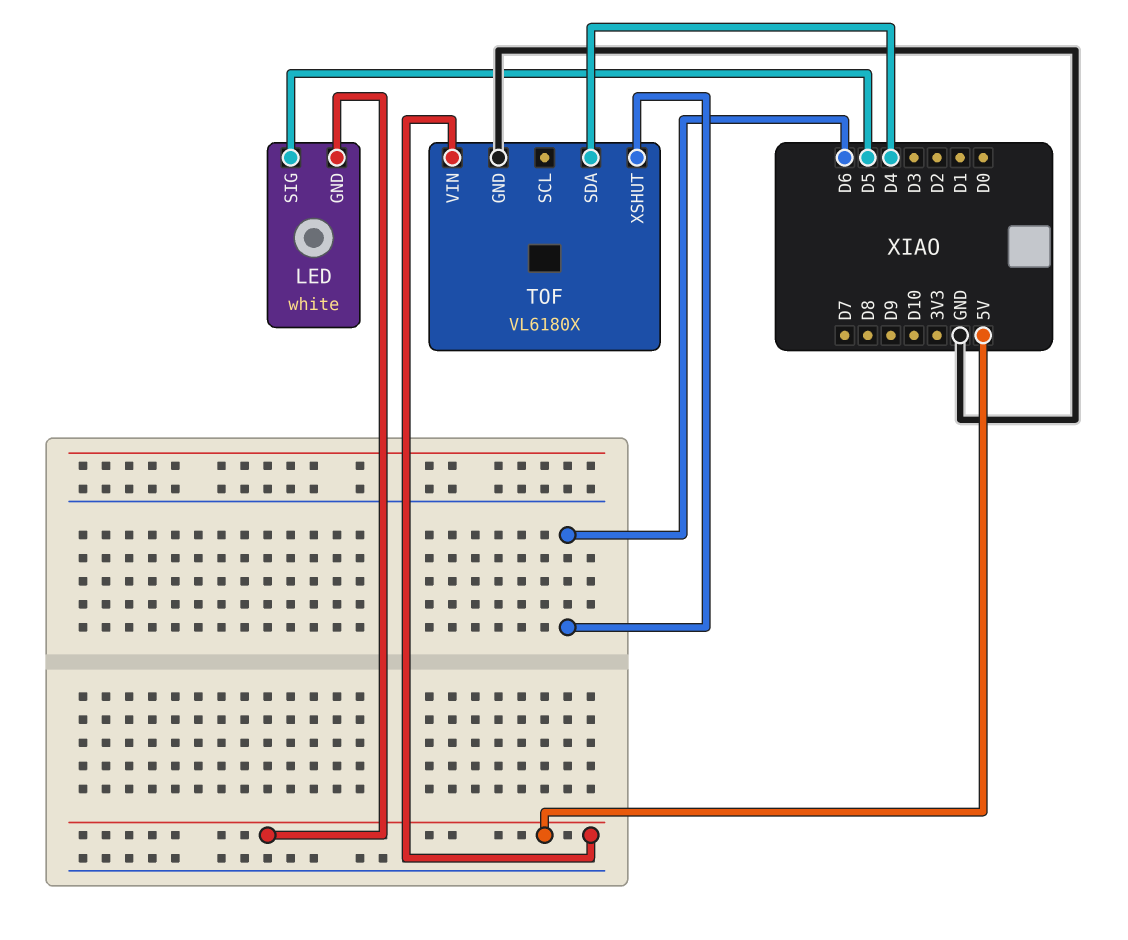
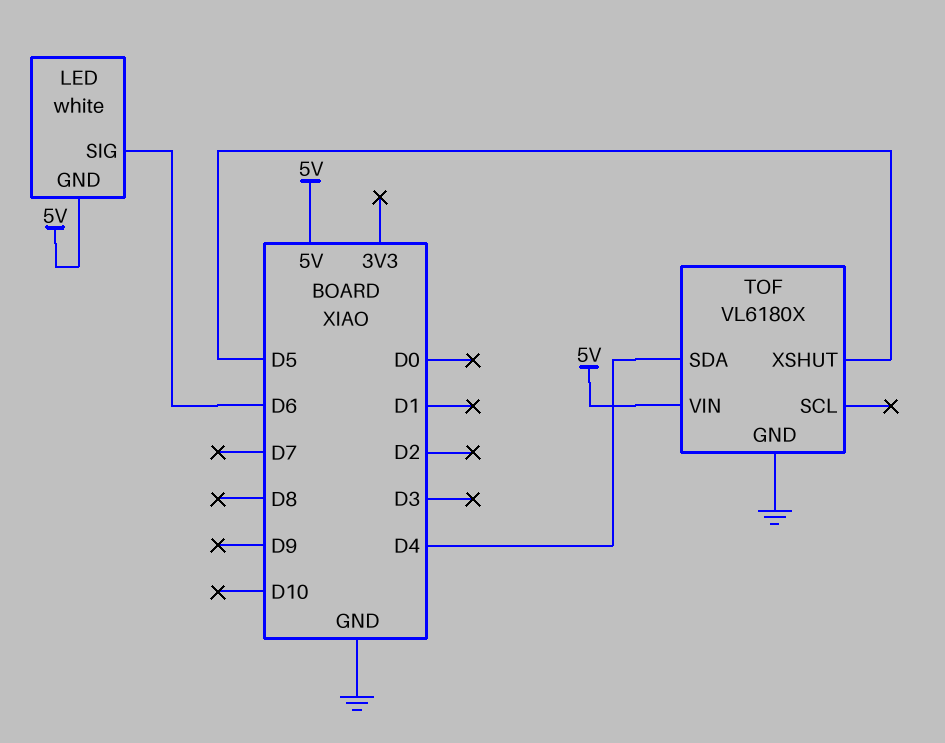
LED pin SIG: D5 -> D6
TOF pin XSHUT: D6 -> D5

